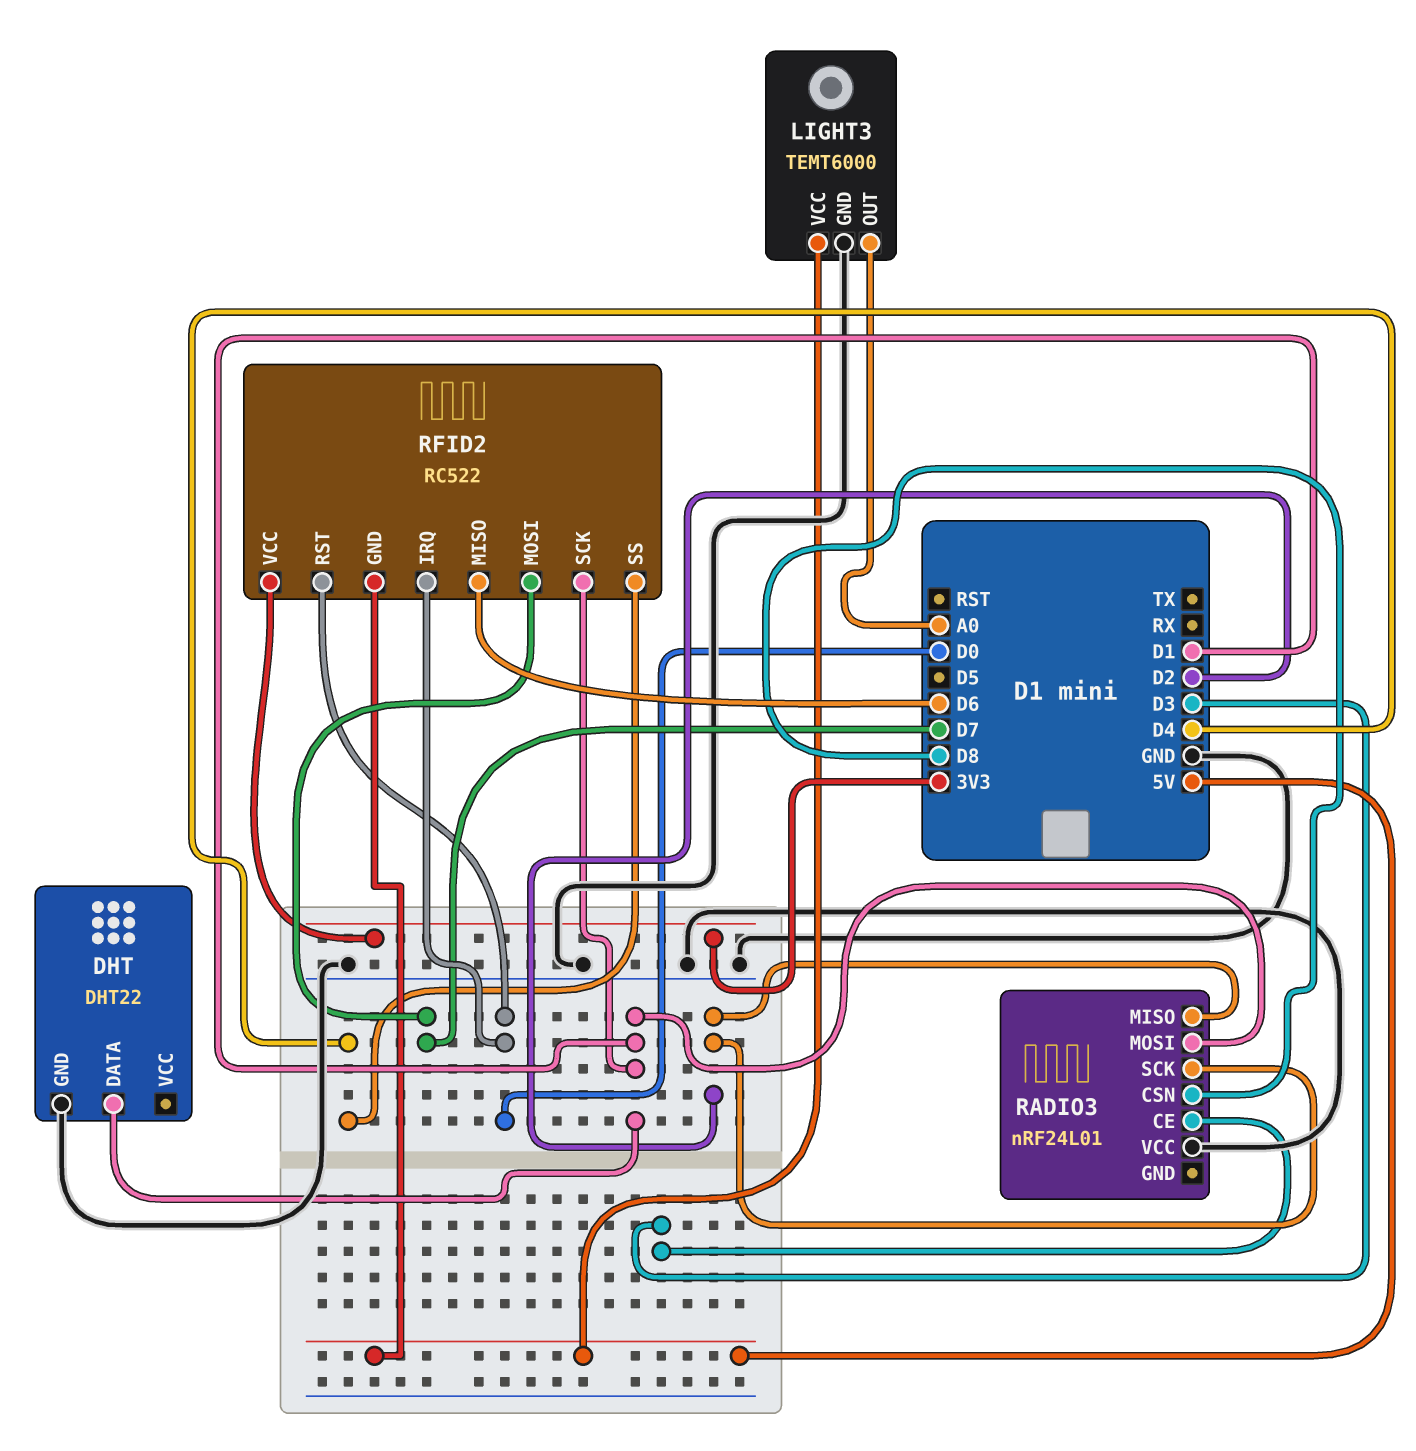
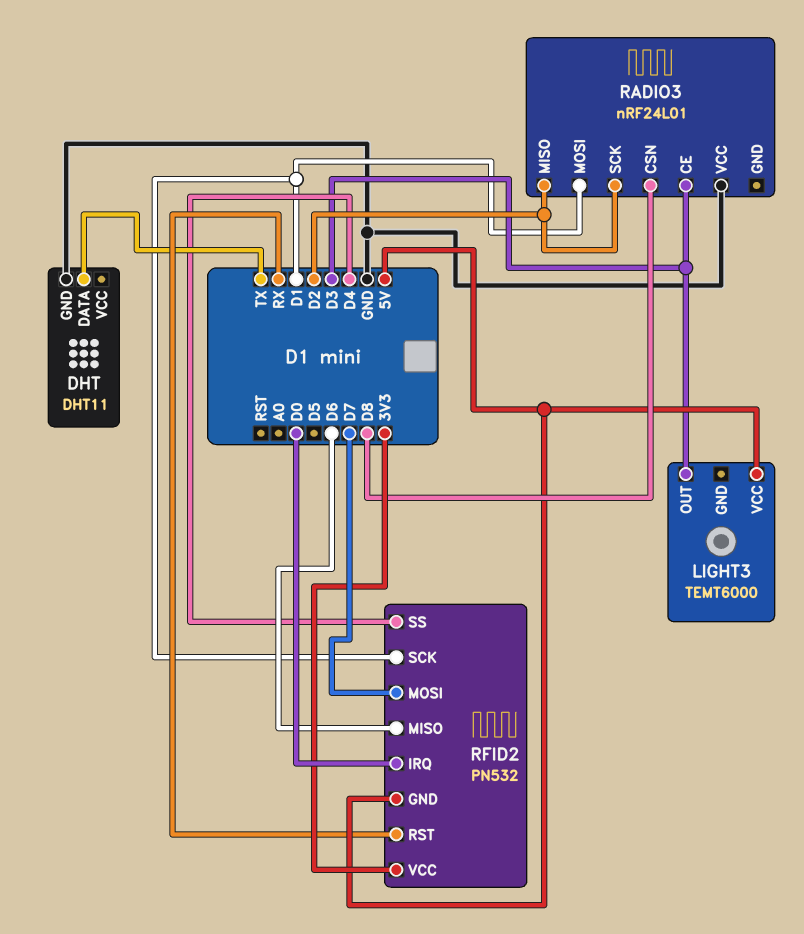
DHT: DHT22 -> DHT11
DHT pin DATA: D1 -> TX
LIGHT3 pin GND: GND -> none
LIGHT3 pin OUT: A0 -> D3
RFID2: RC522 -> PN532
RFID2 pin RST: D0 -> RX

